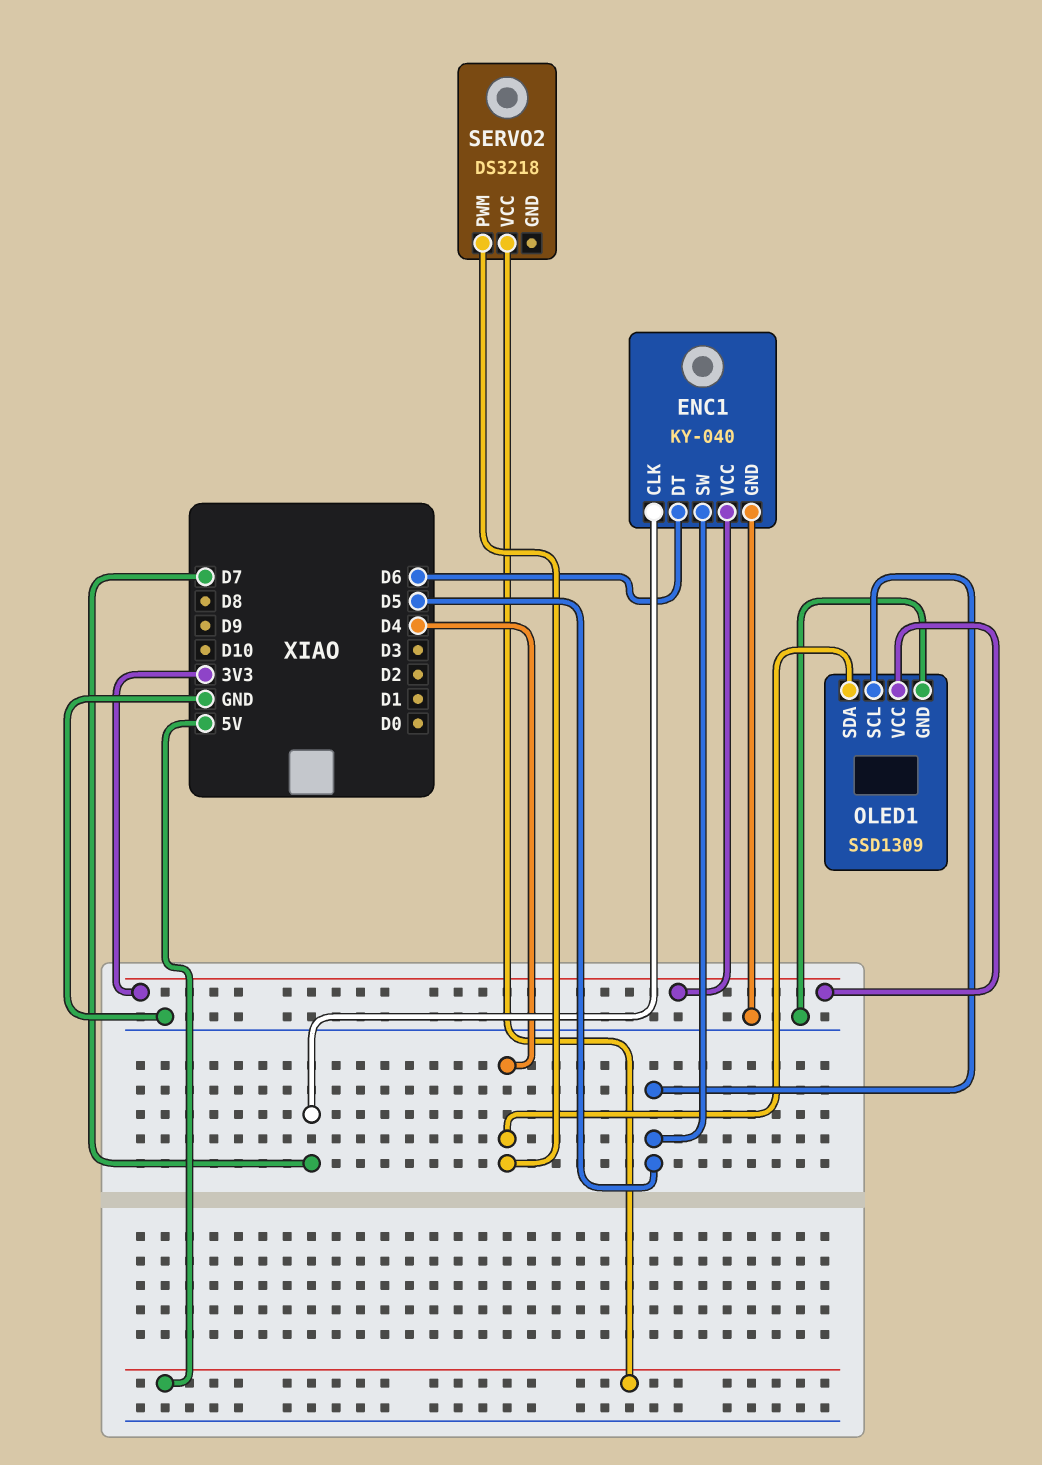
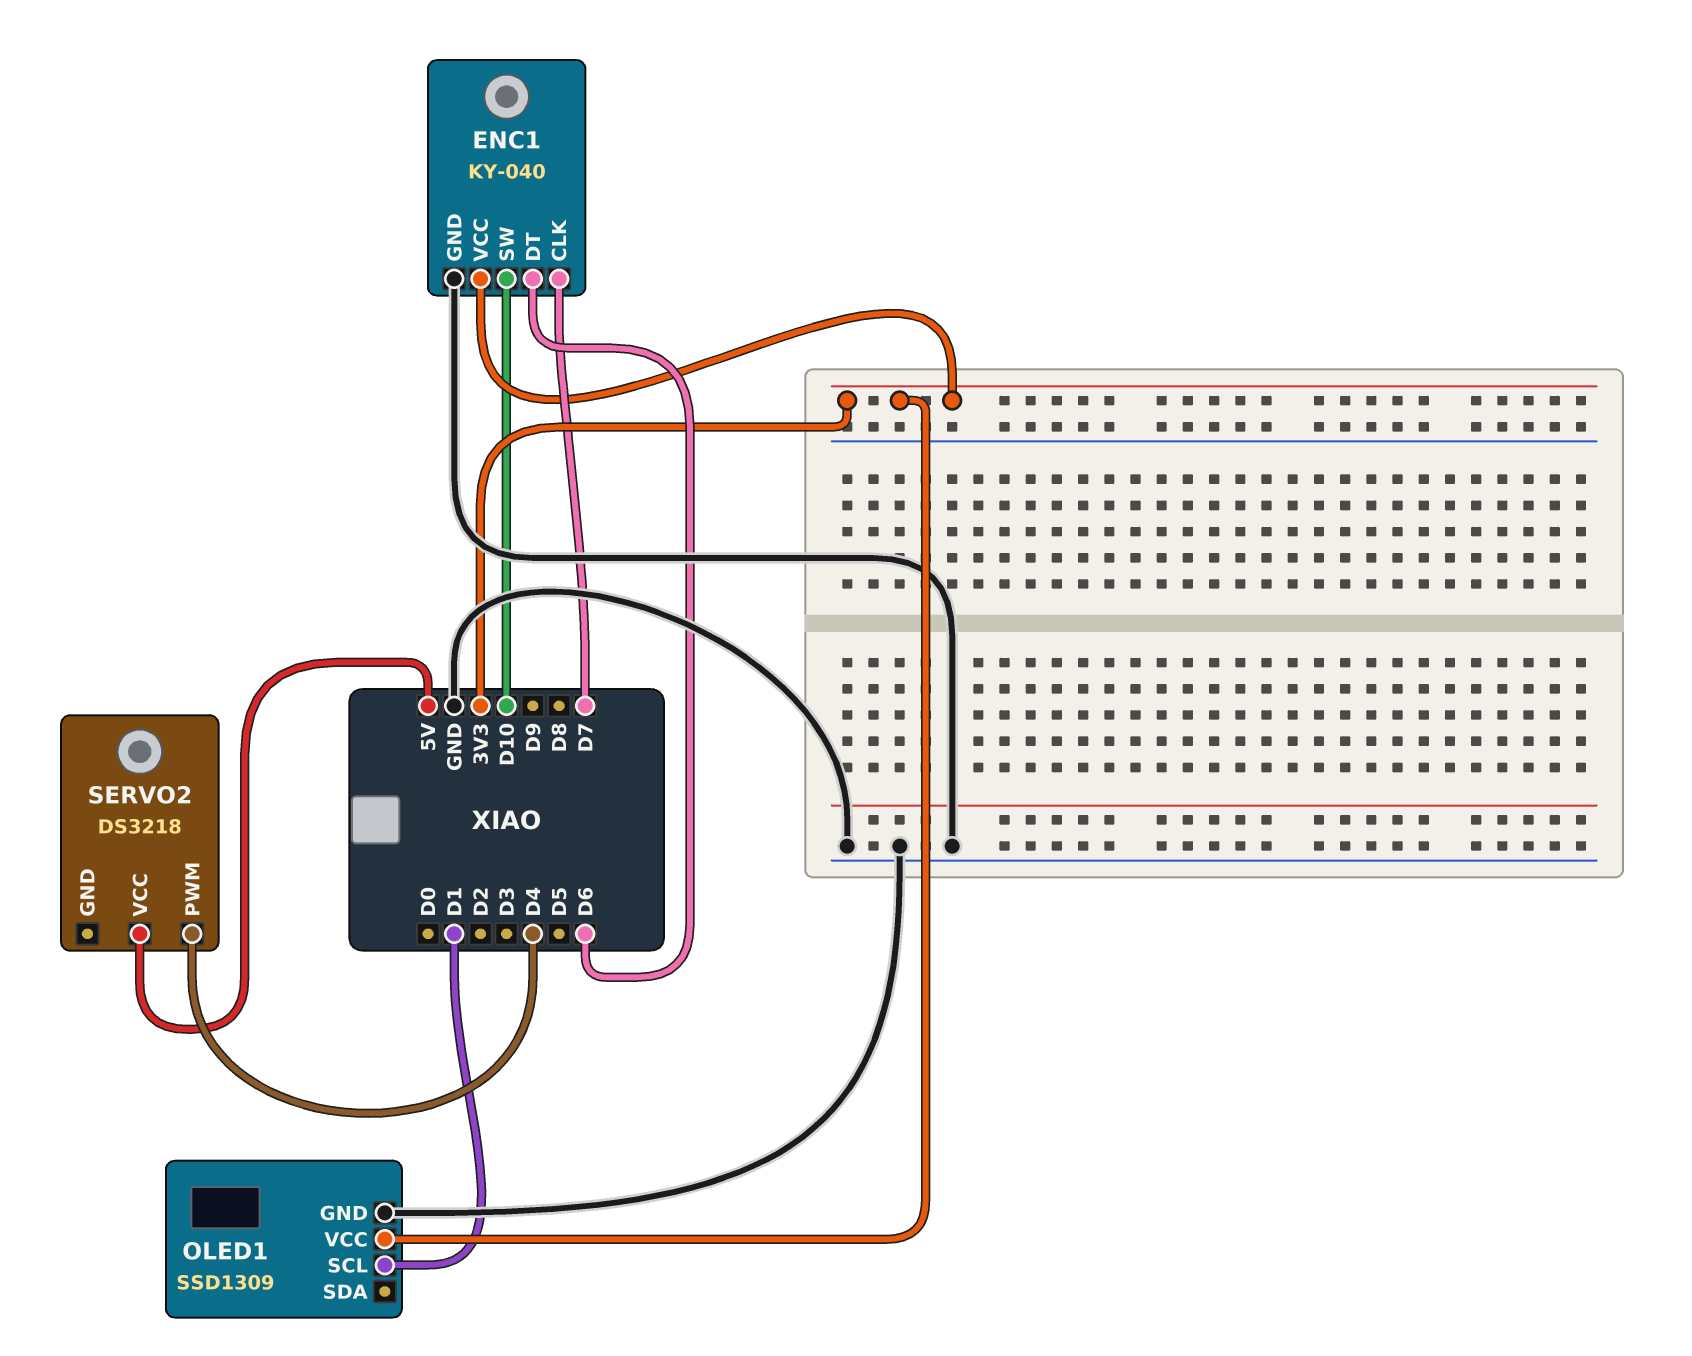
ENC1 pin SW: D5 -> D10
OLED1 pin SCL: D5 -> D1
OLED1 pin SDA: D4 -> none

